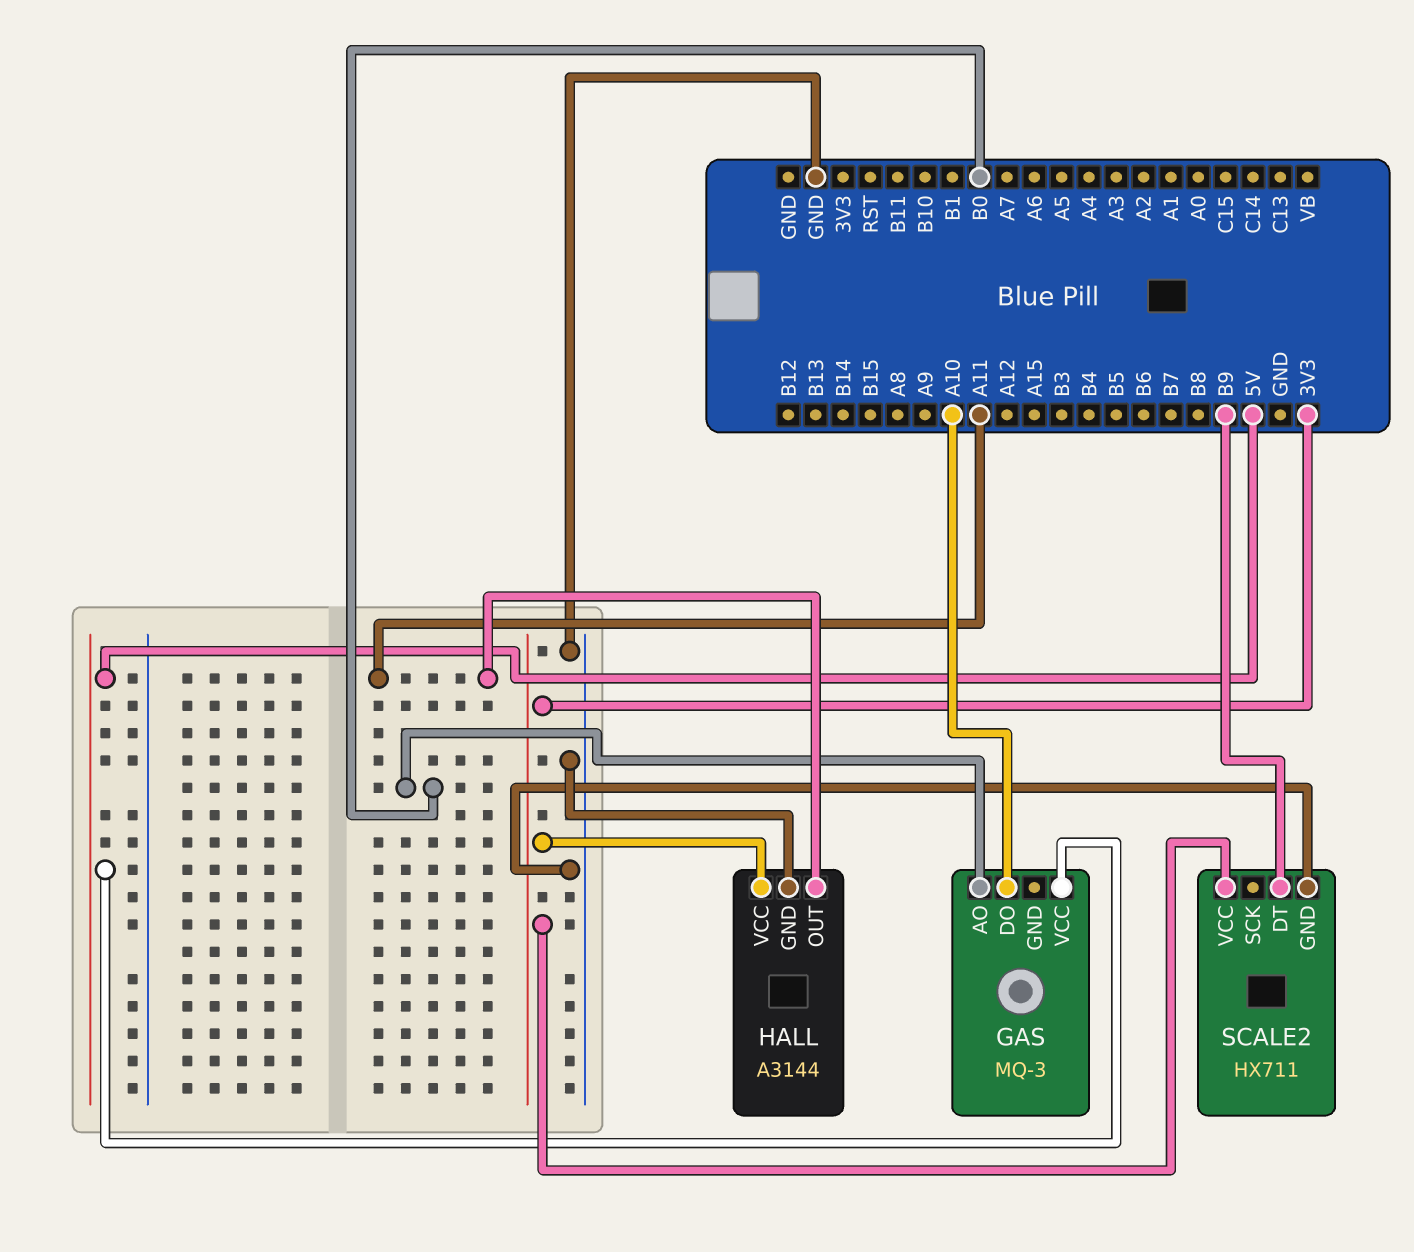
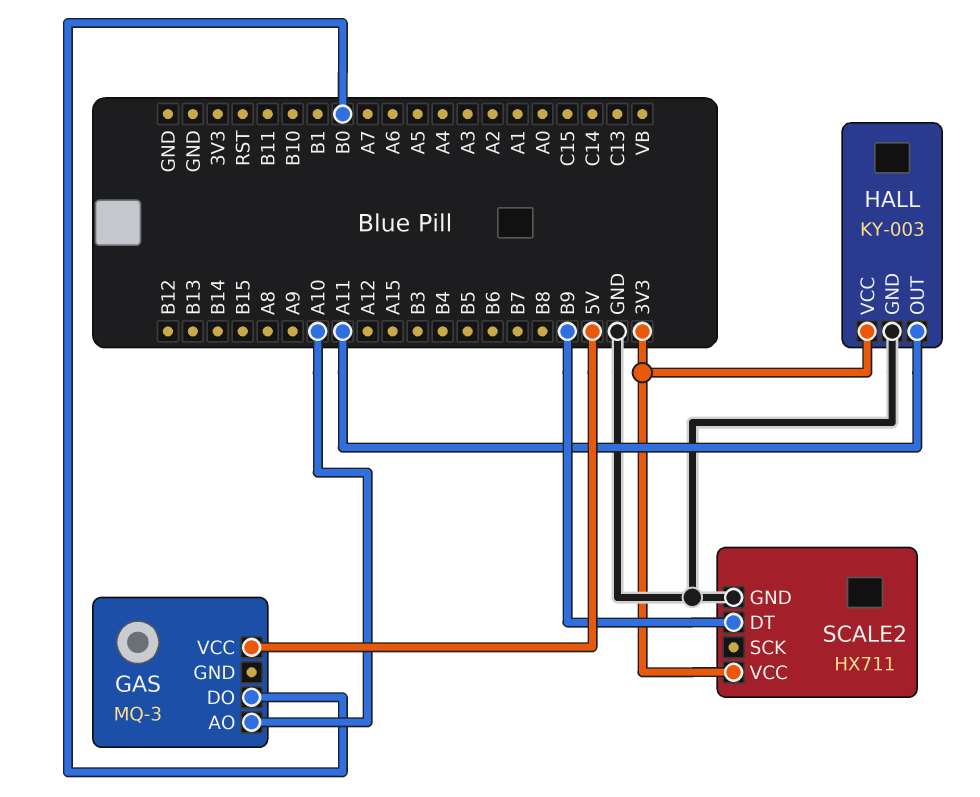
GAS pin AO: B0 -> A10
GAS pin DO: A10 -> B0
HALL: A3144 -> KY-003

